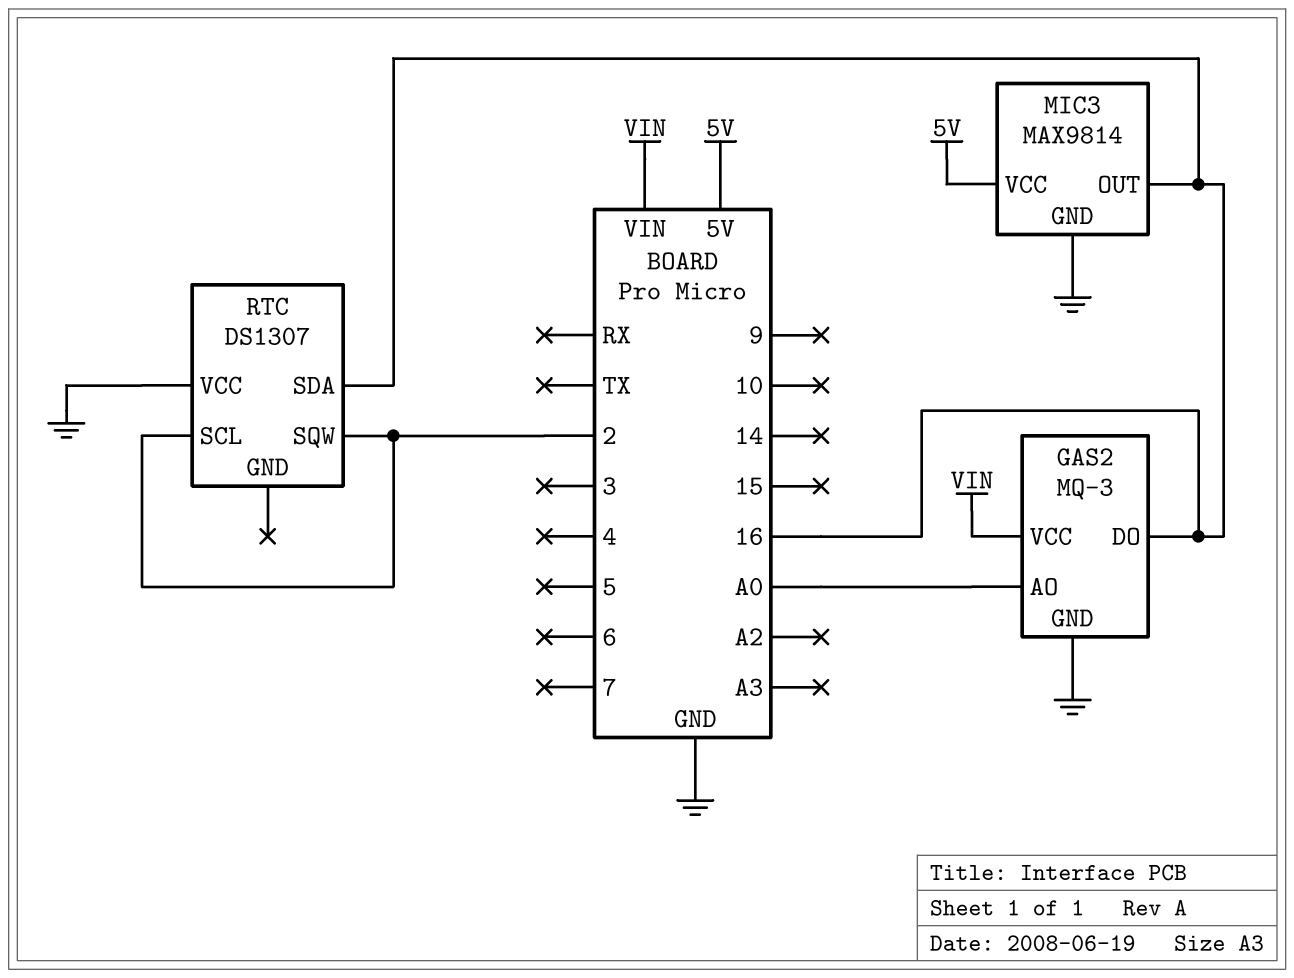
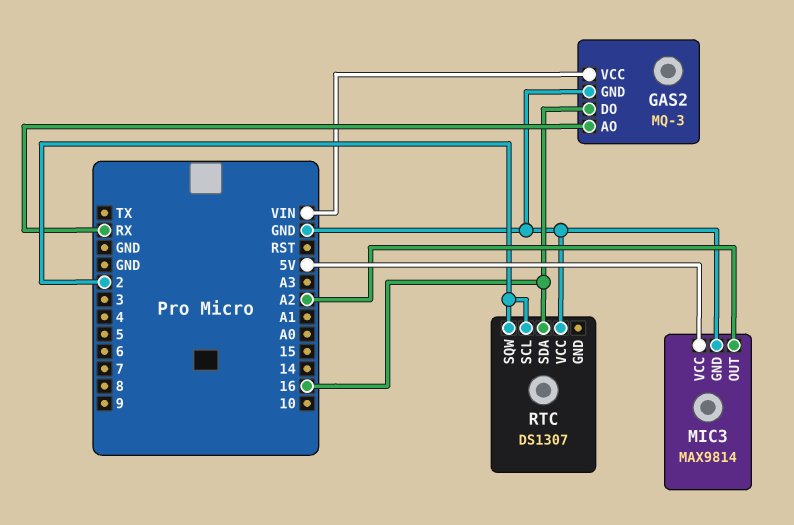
GAS2 pin AO: A0 -> RX
MIC3 pin OUT: 16 -> A2

